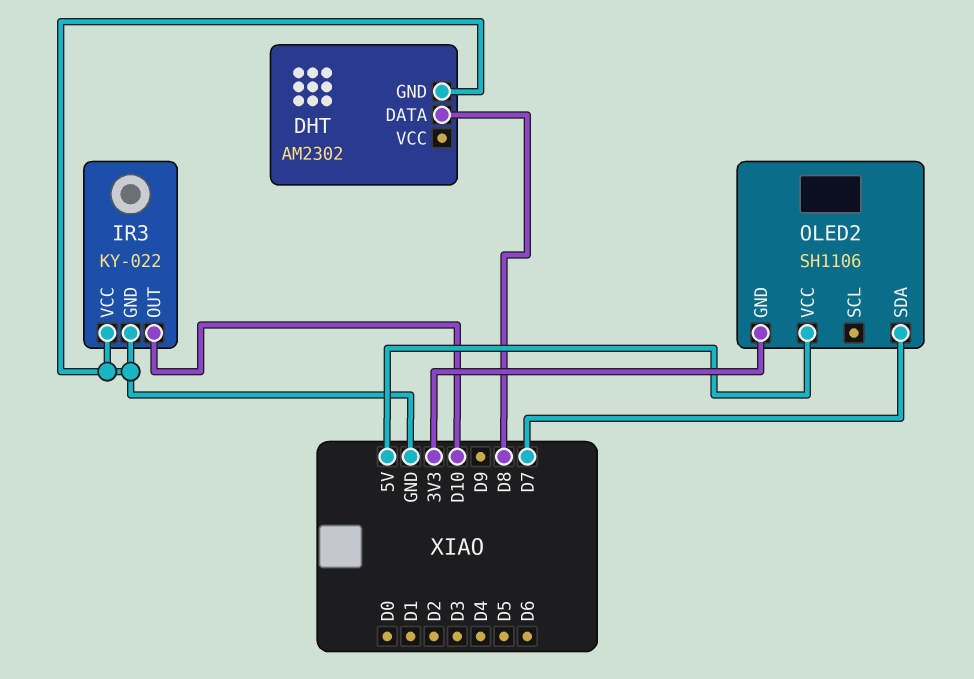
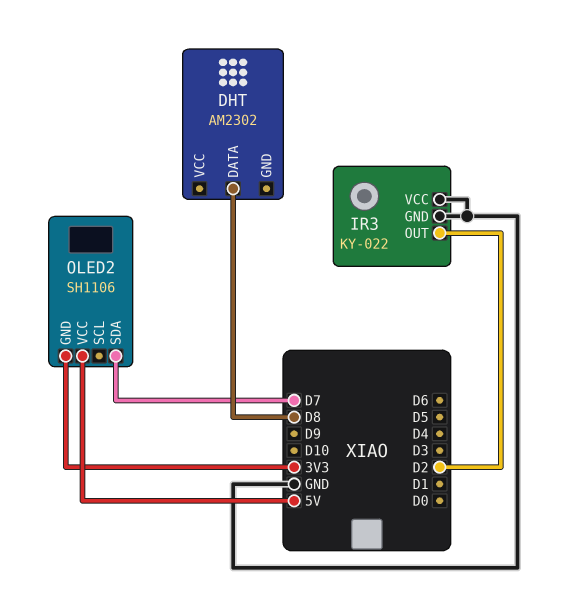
DHT pin GND: GND -> none
IR3 pin OUT: D10 -> D2

